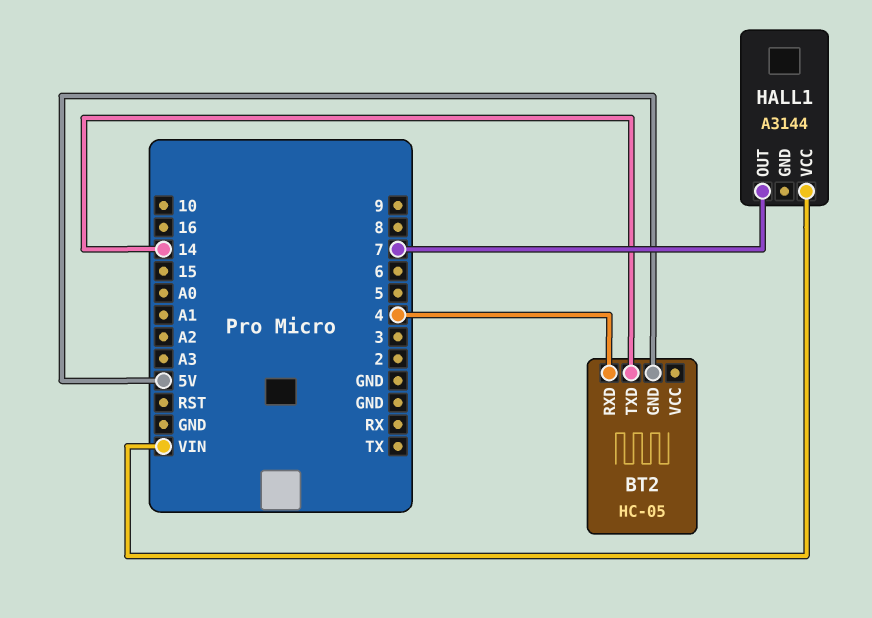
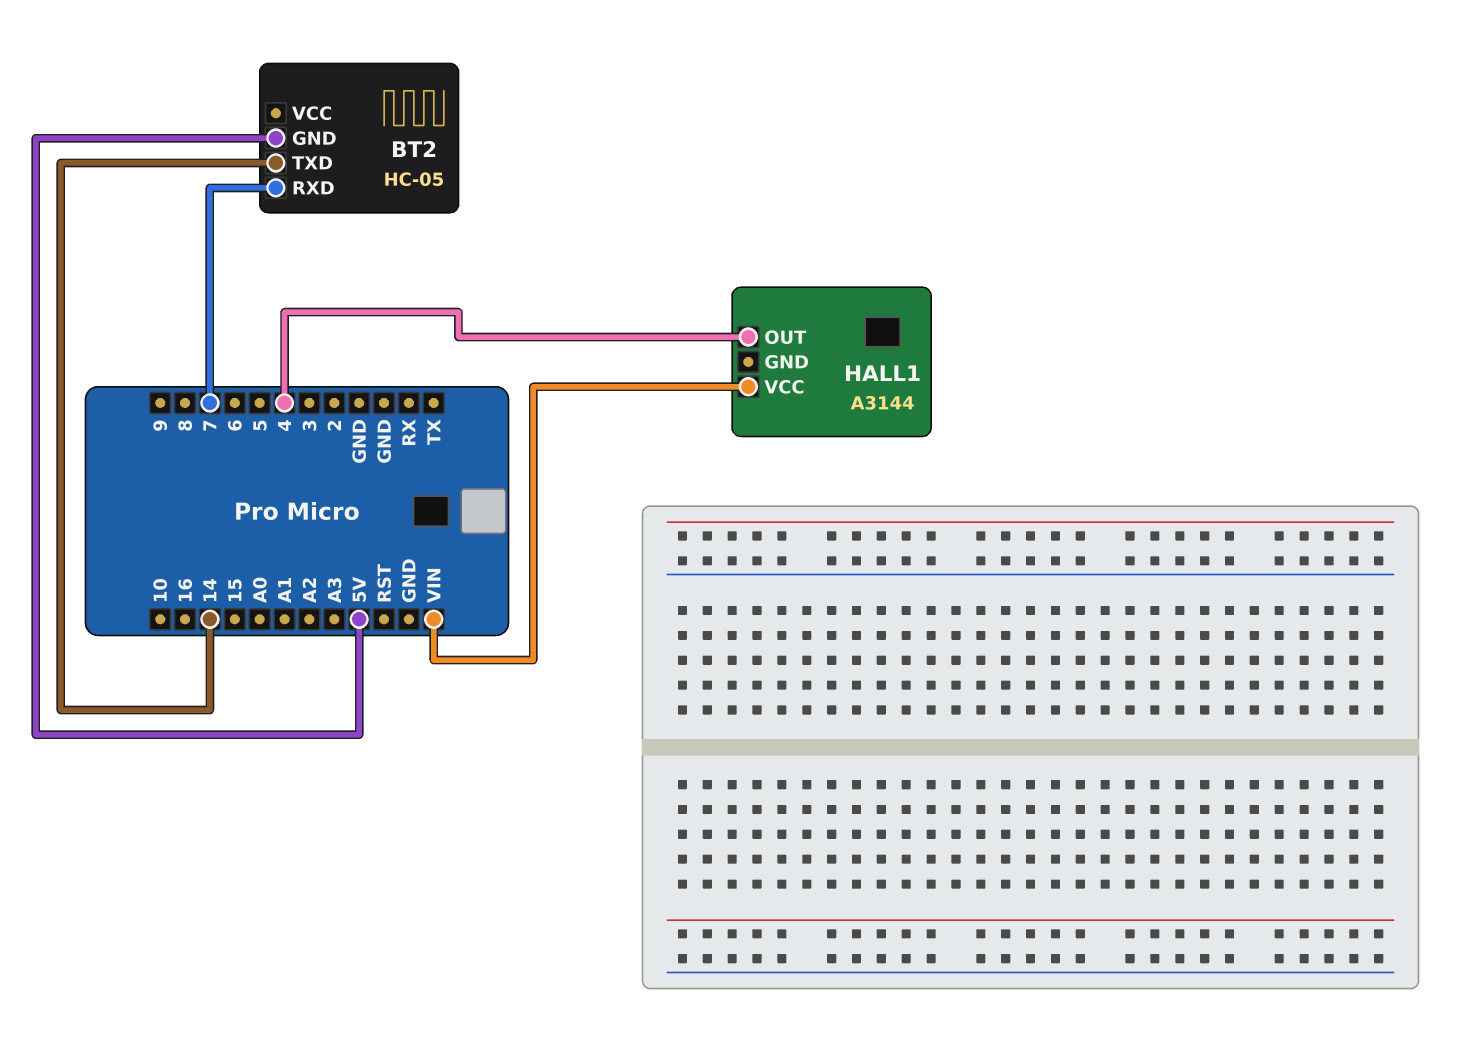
BT2 pin RXD: 4 -> 7
HALL1 pin OUT: 7 -> 4

